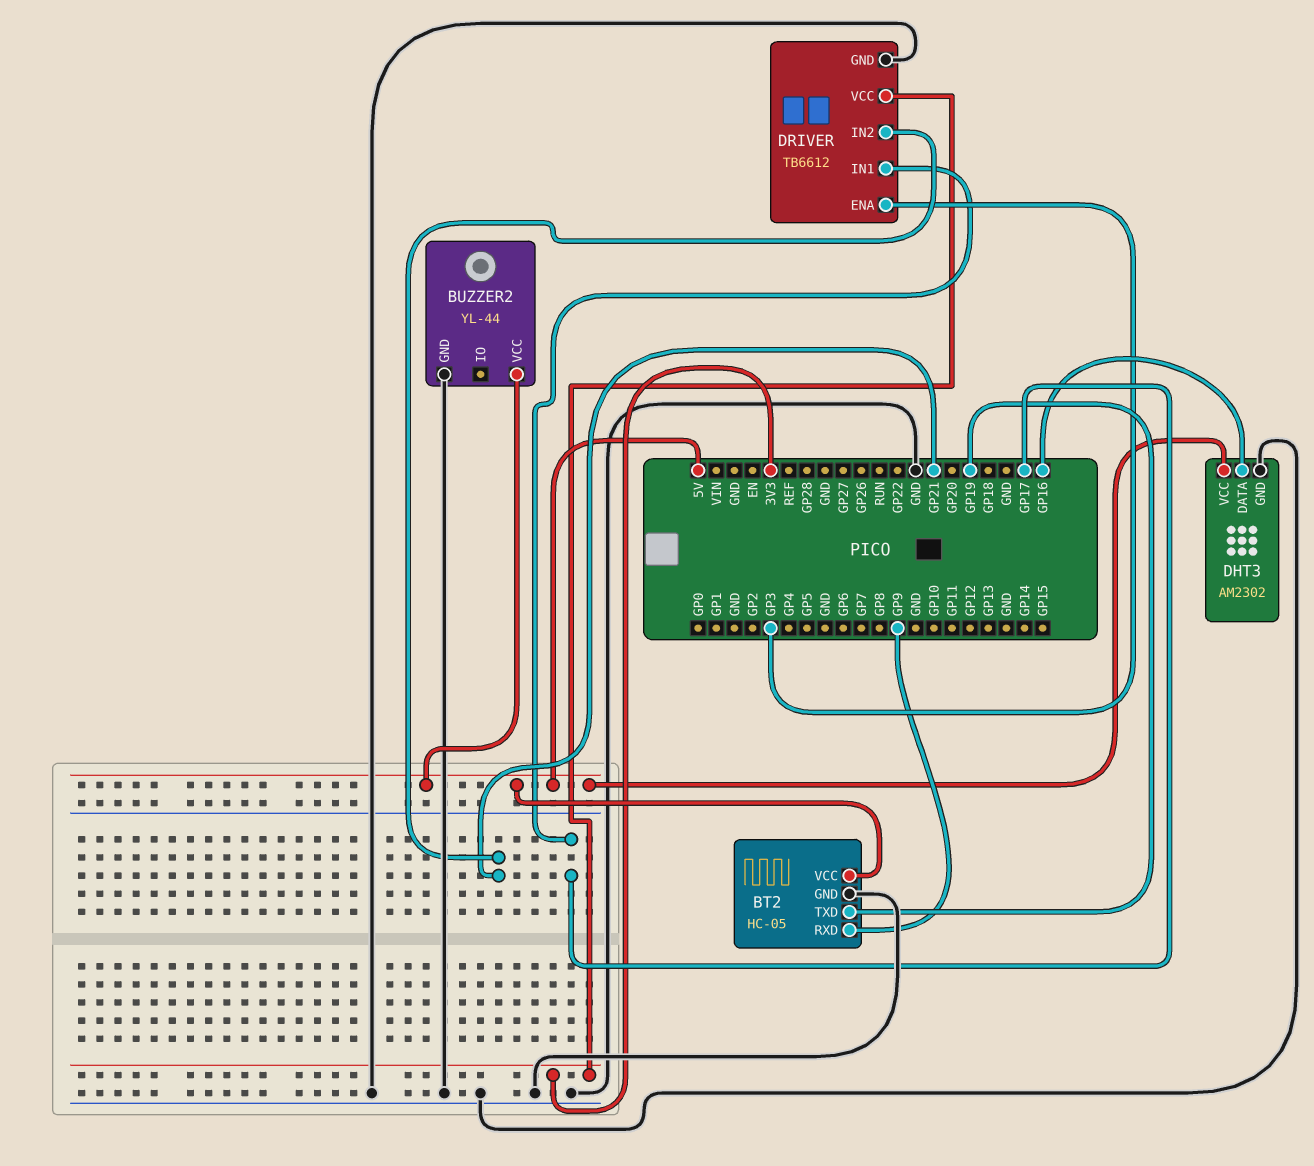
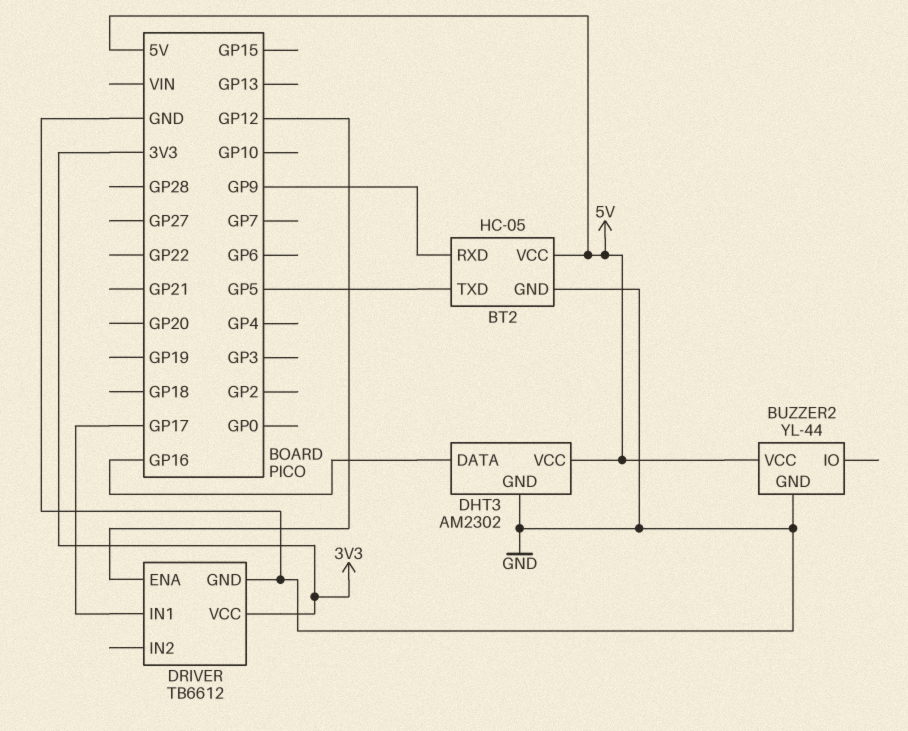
BT2 pin TXD: GP19 -> GP5
DRIVER pin ENA: GP3 -> GP12
DRIVER pin IN2: GP21 -> none

